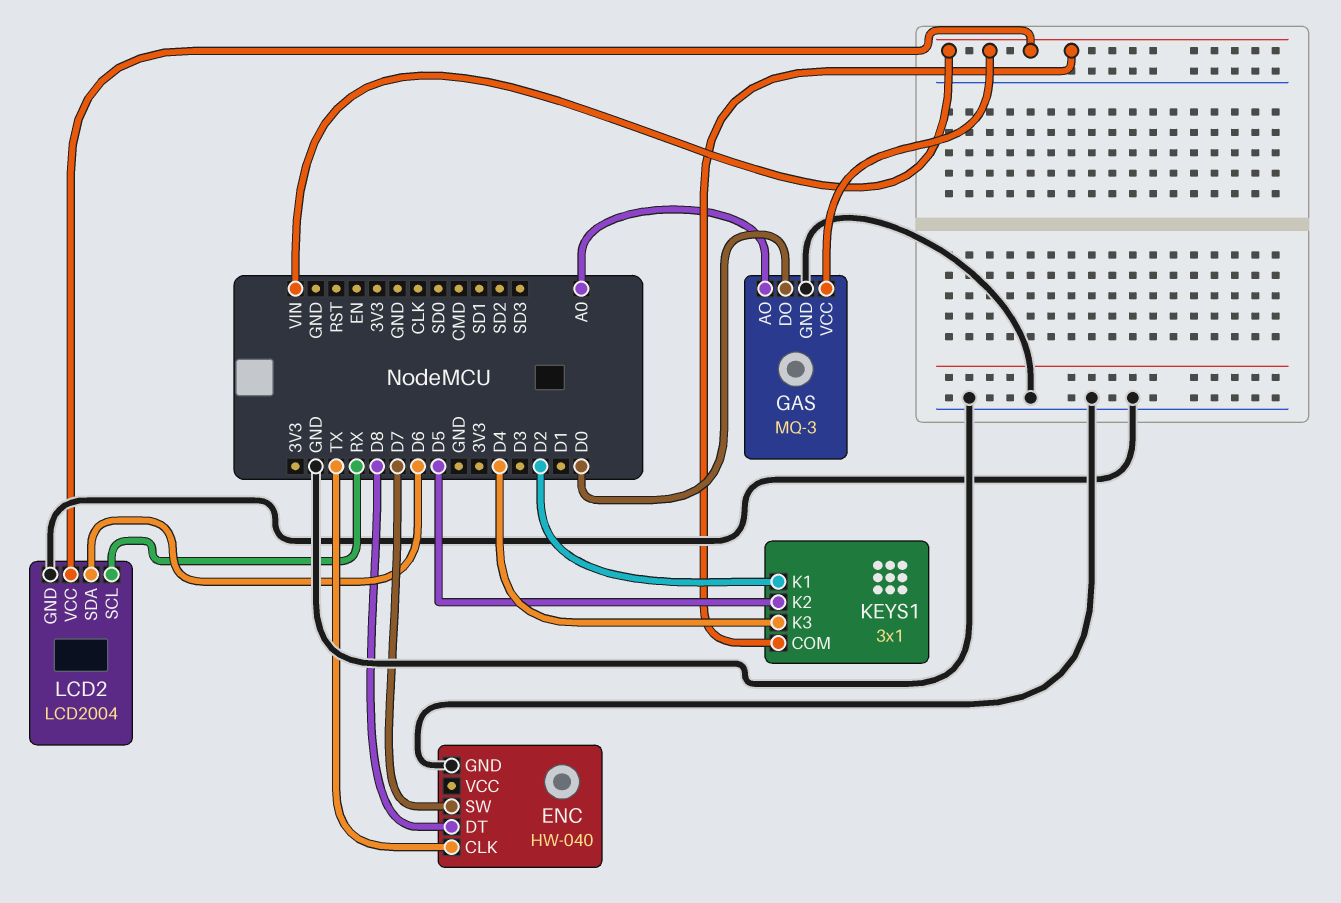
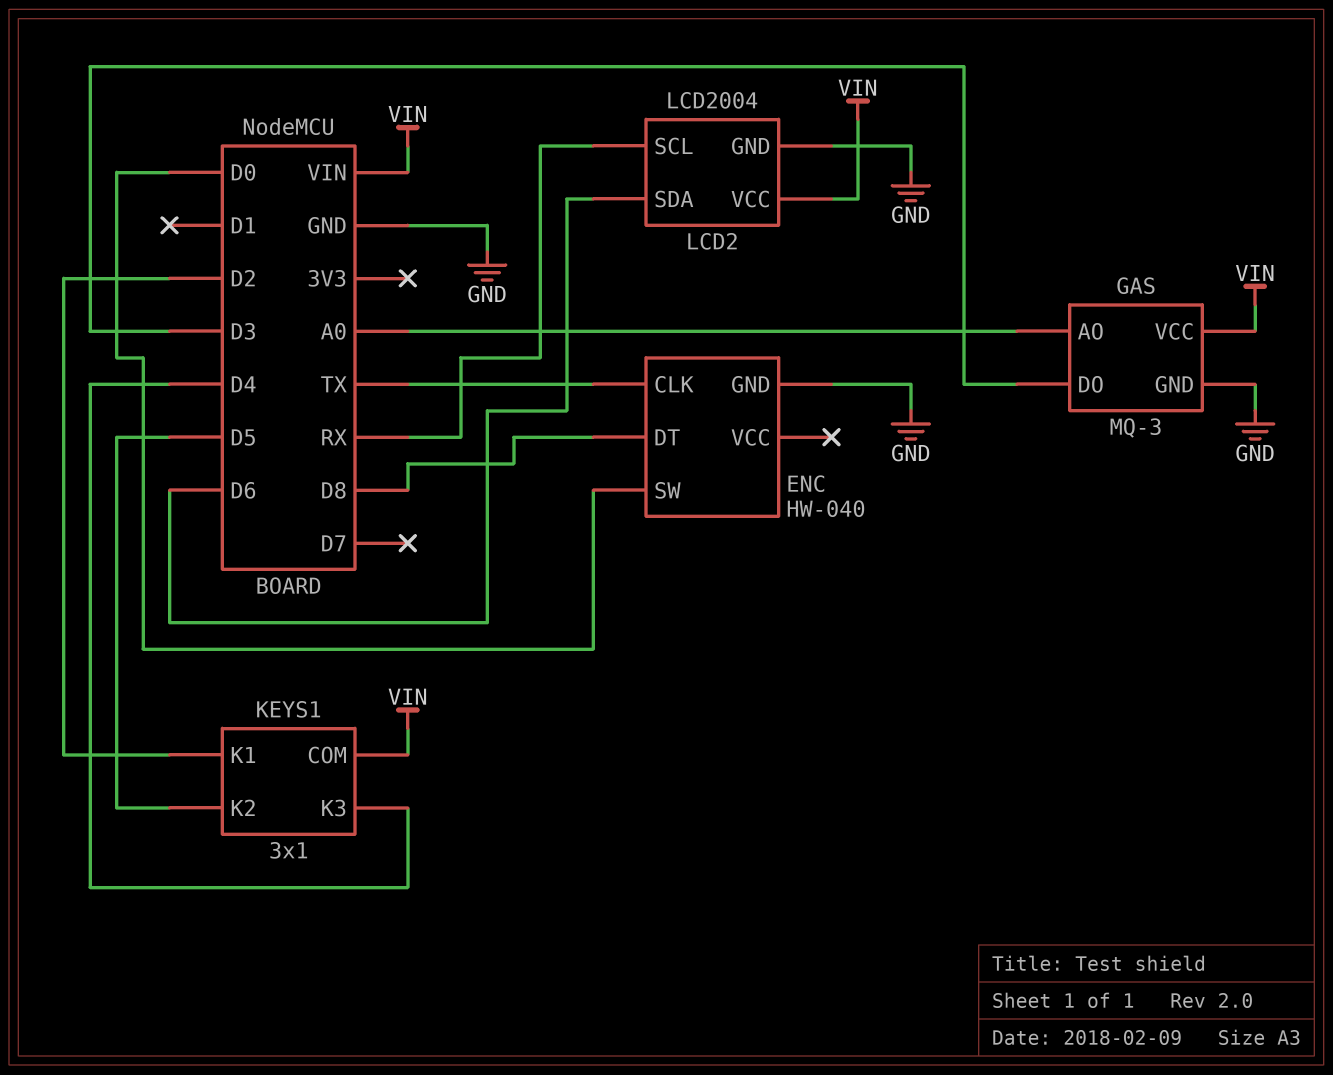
ENC pin SW: D7 -> D0
GAS pin DO: D0 -> D3

